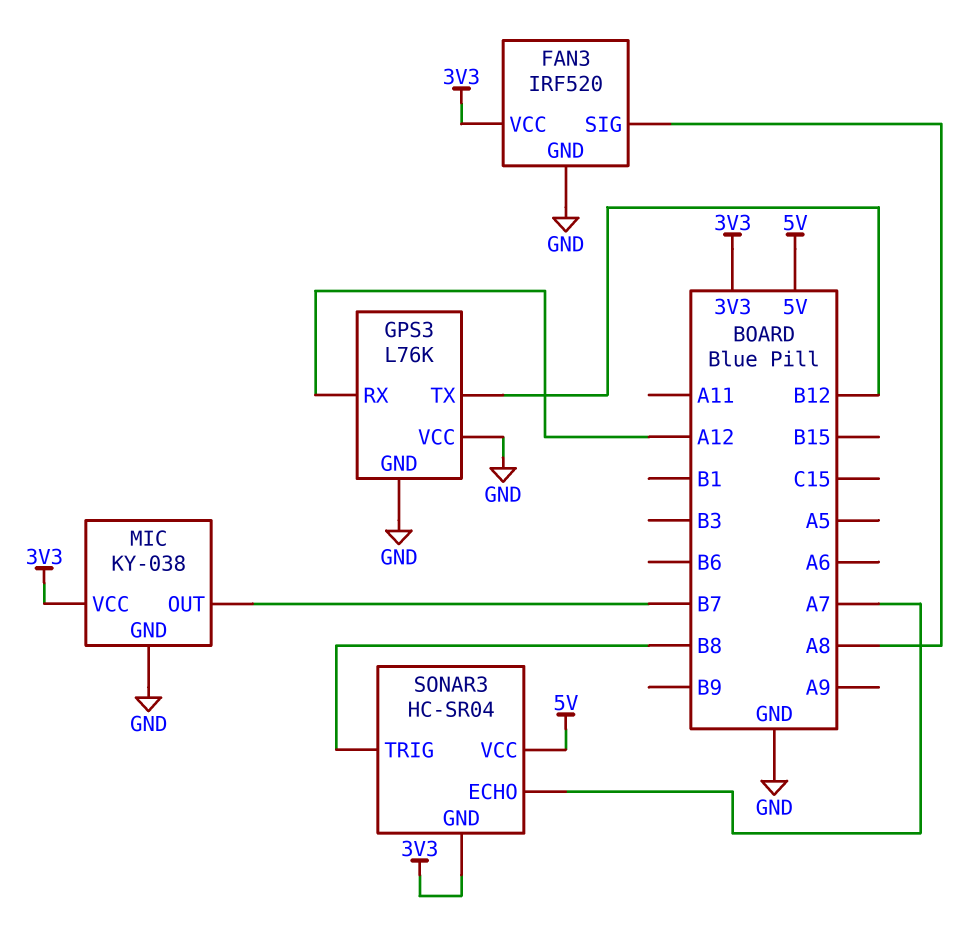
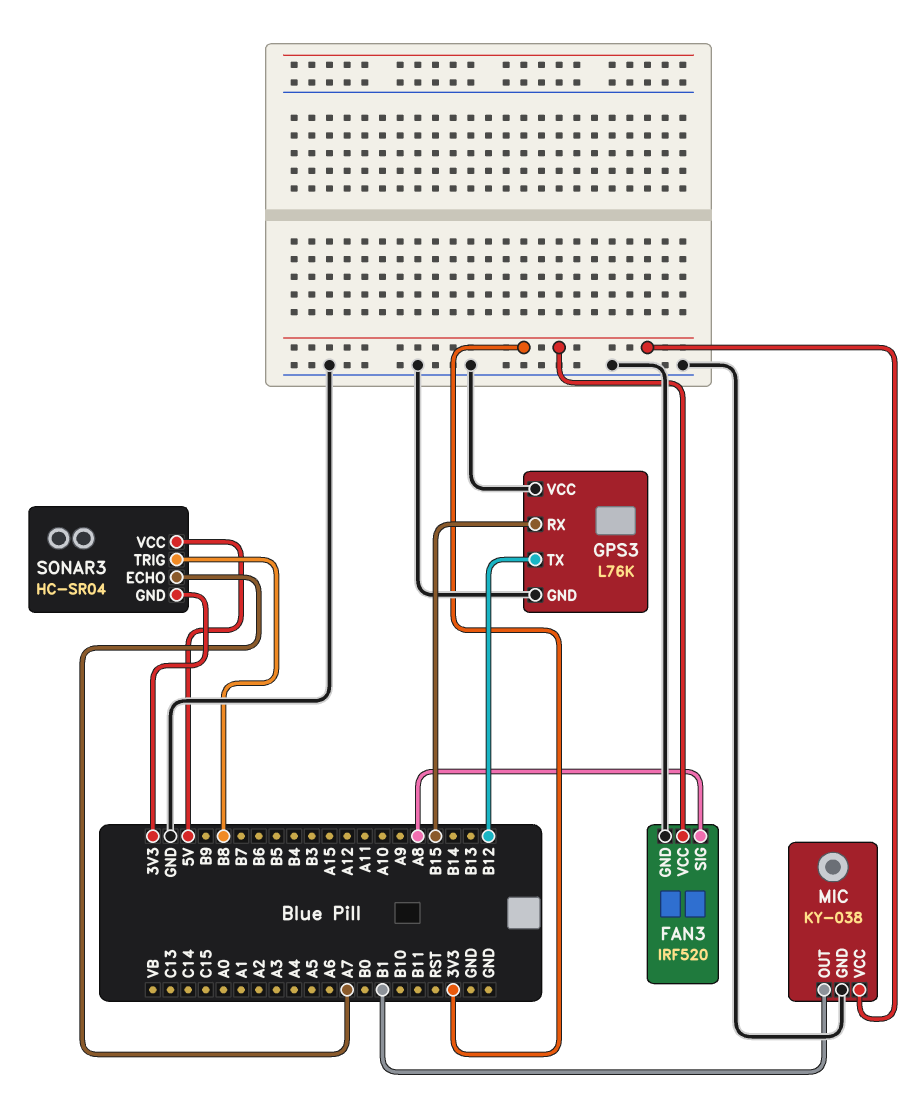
GPS3 pin RX: A12 -> B15
MIC pin OUT: B7 -> B1

